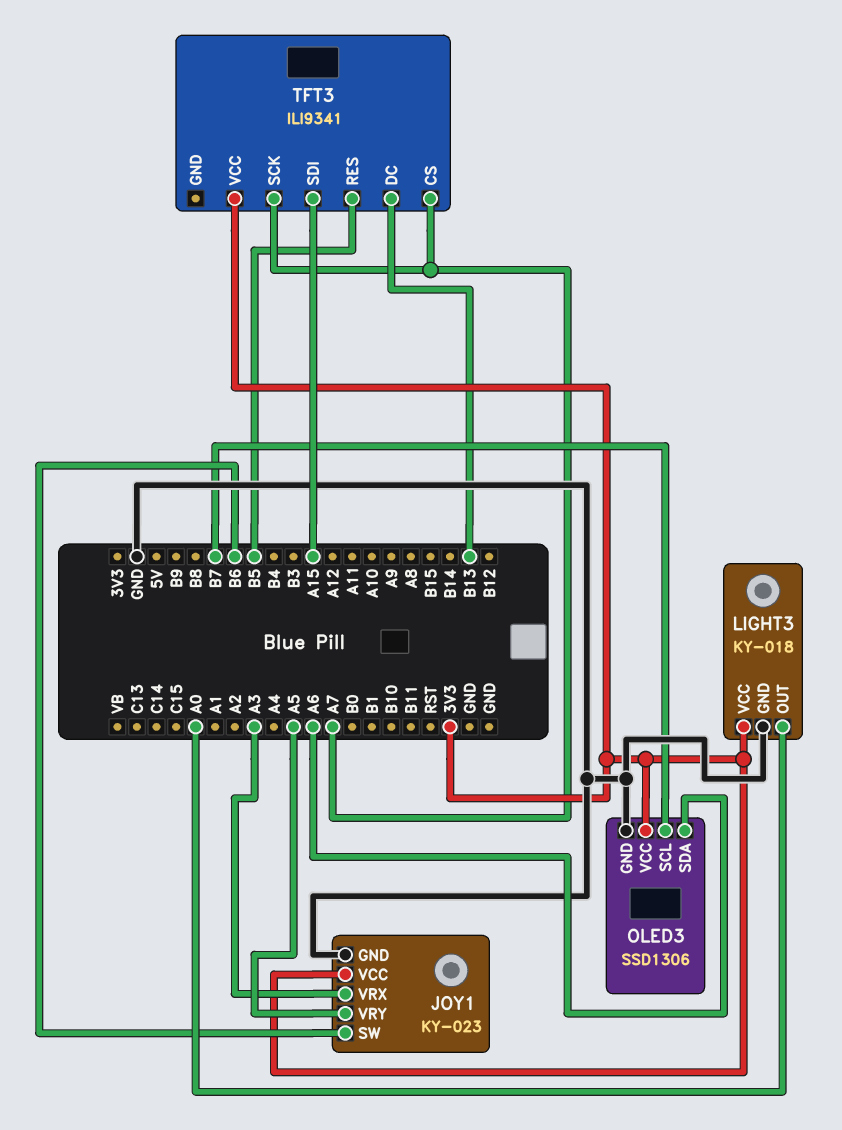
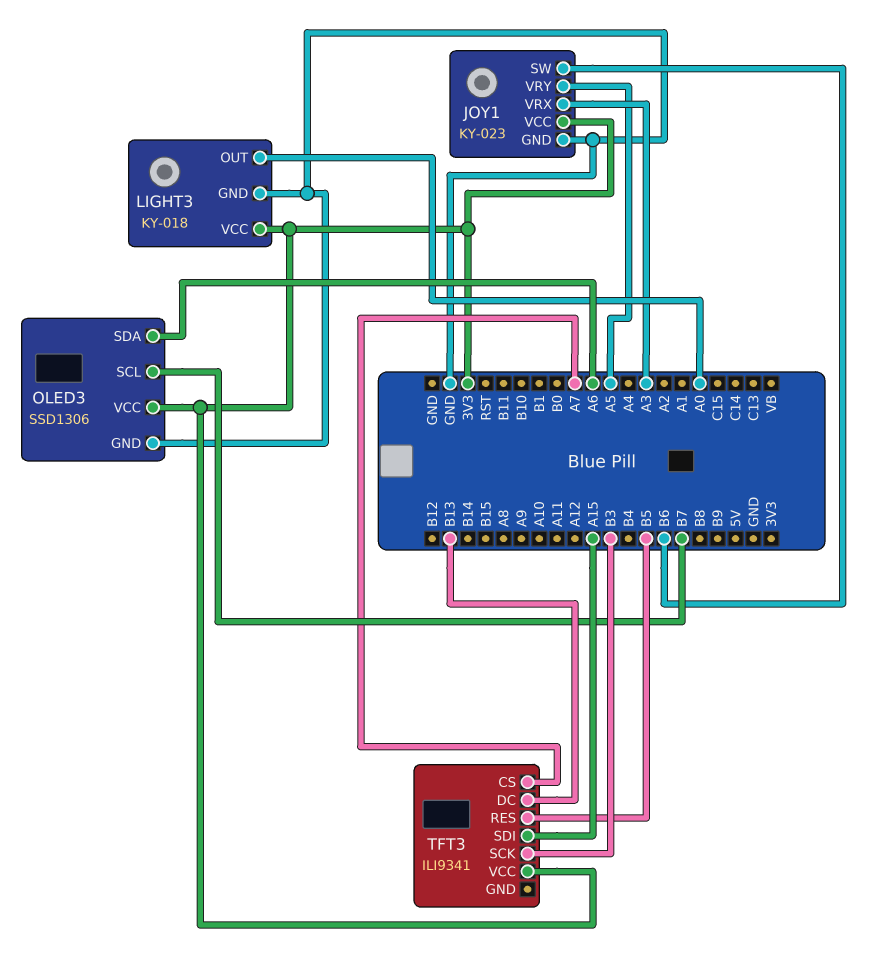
TFT3 pin SCK: A7 -> B3

